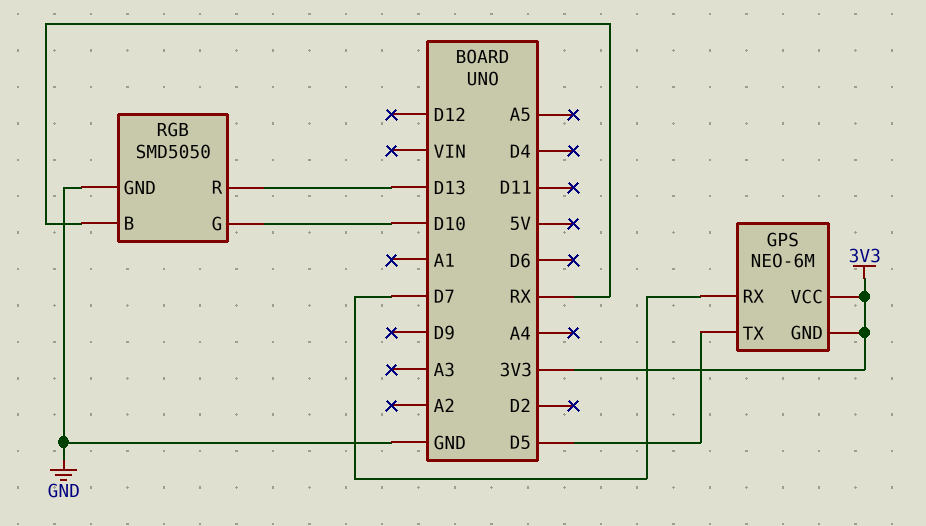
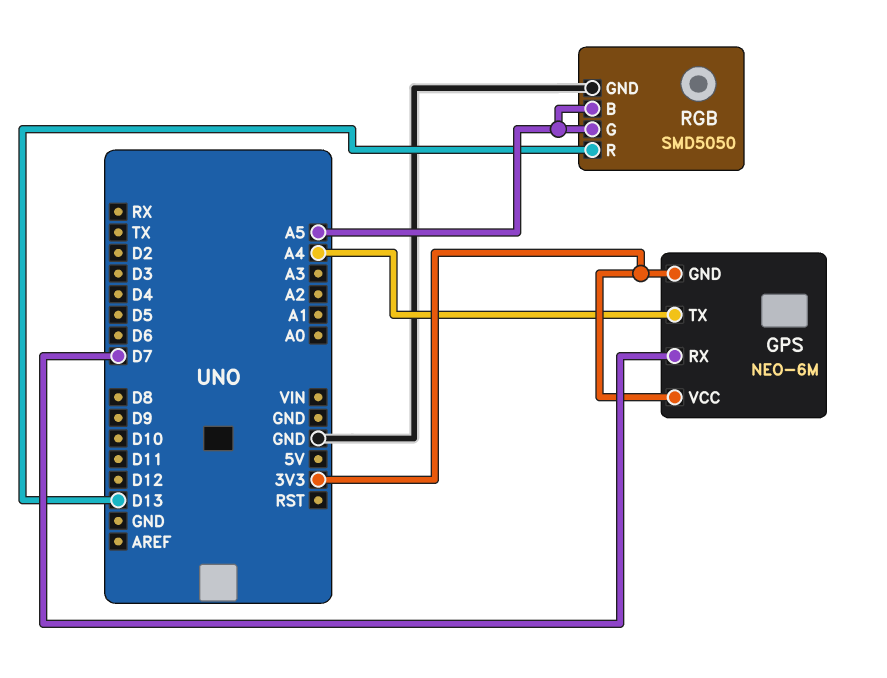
GPS pin TX: D5 -> A4
RGB pin B: RX -> A5
RGB pin G: D10 -> A5

